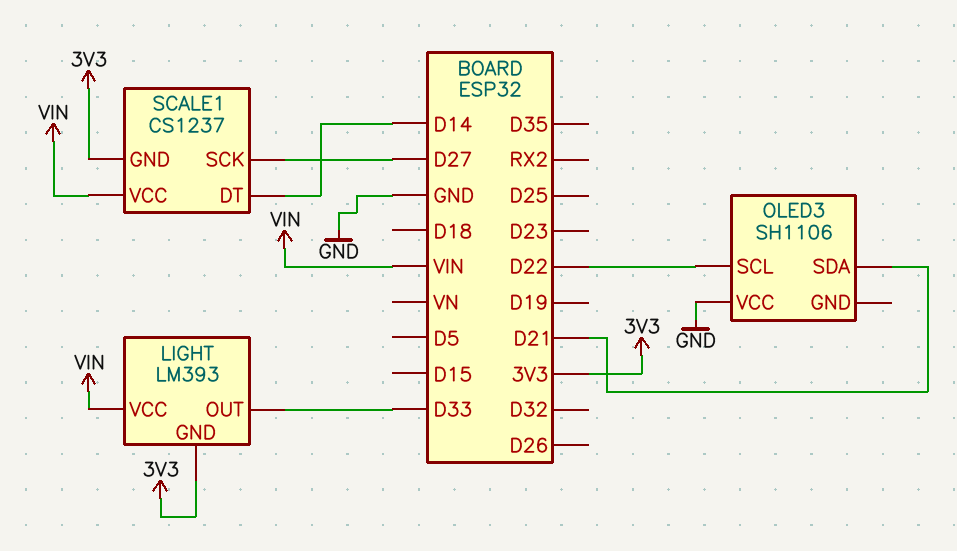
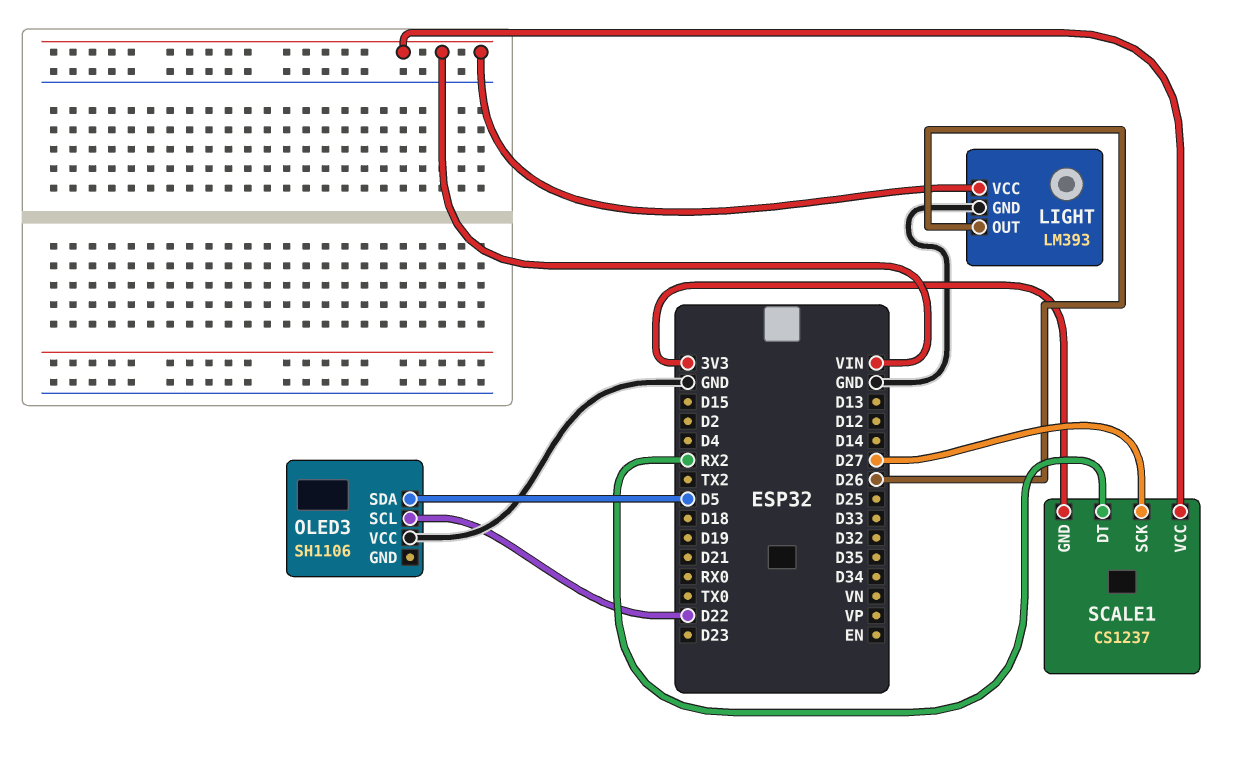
LIGHT pin GND: 3V3 -> GND
LIGHT pin OUT: D33 -> D26
OLED3 pin SDA: D21 -> D5
SCALE1 pin DT: D14 -> RX2

